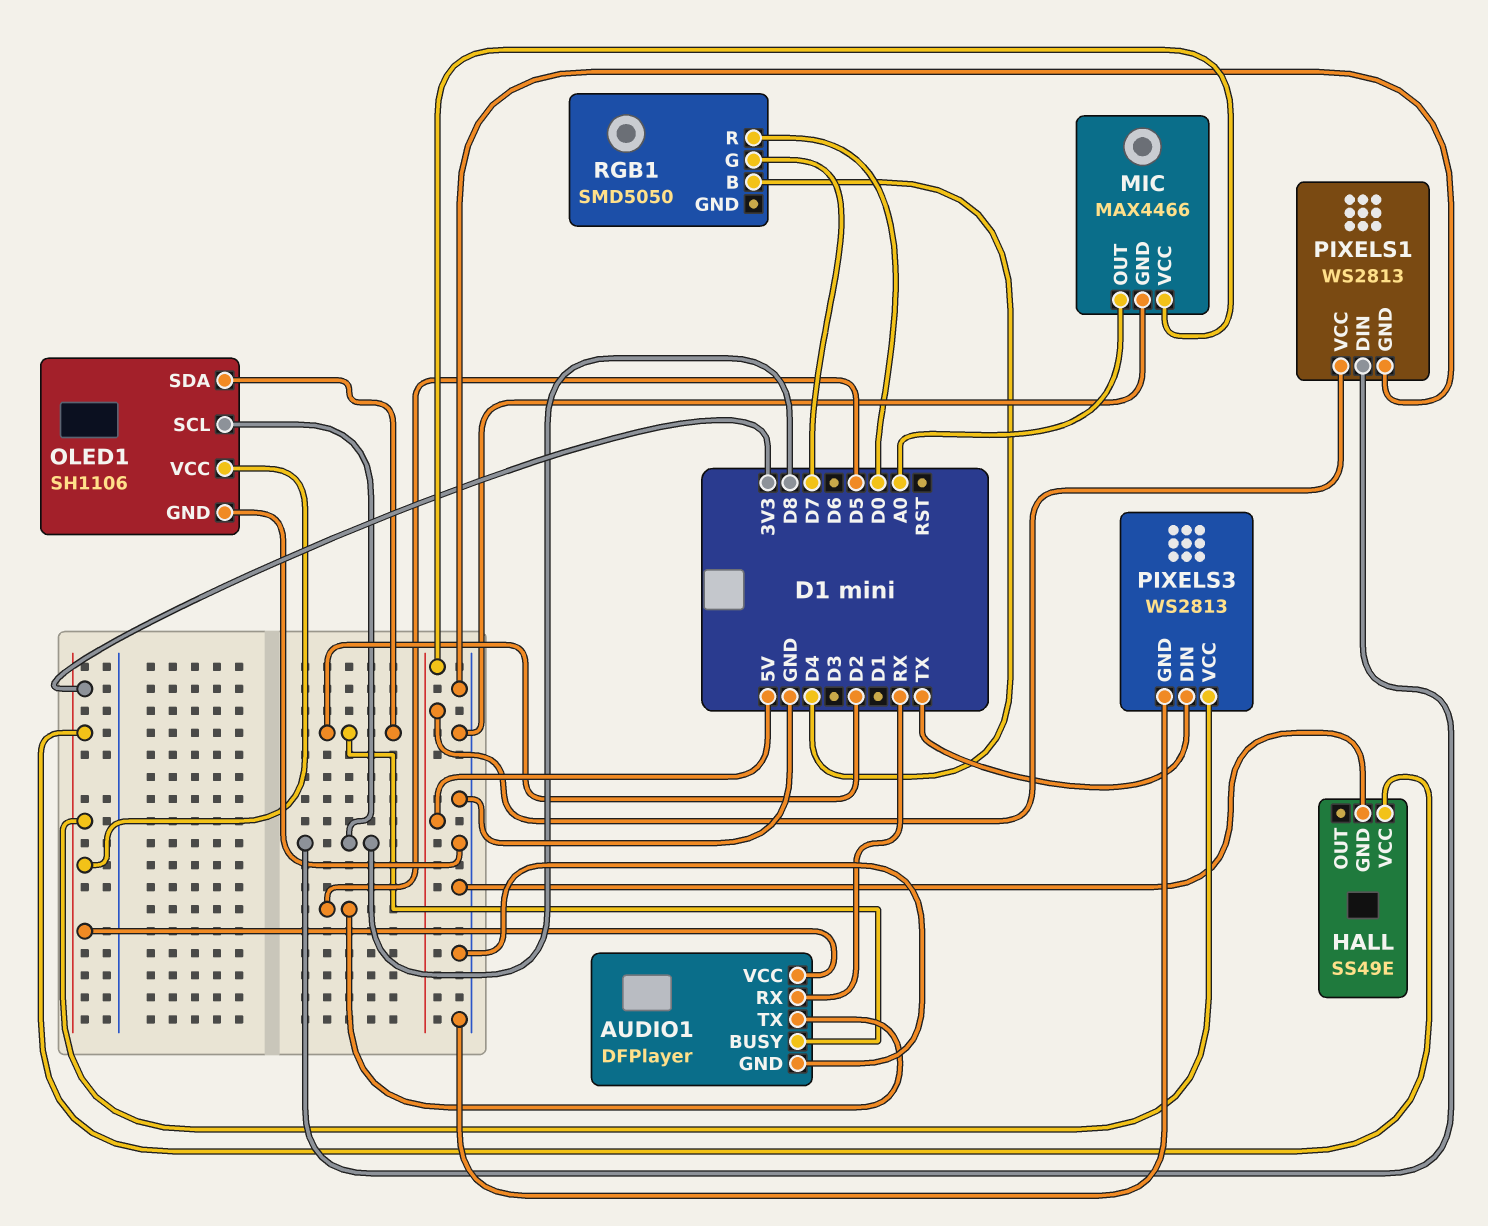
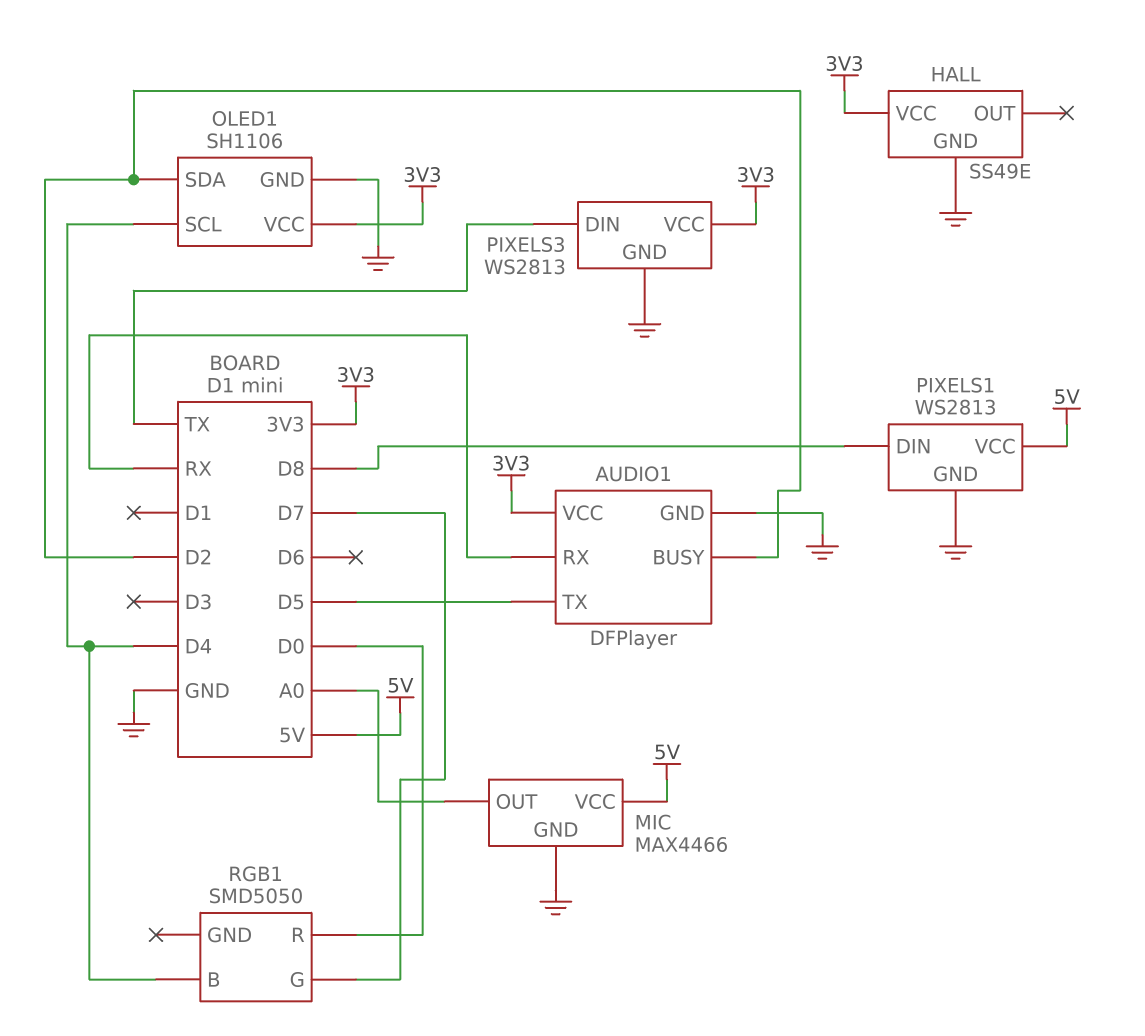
OLED1 pin SCL: D8 -> D4

